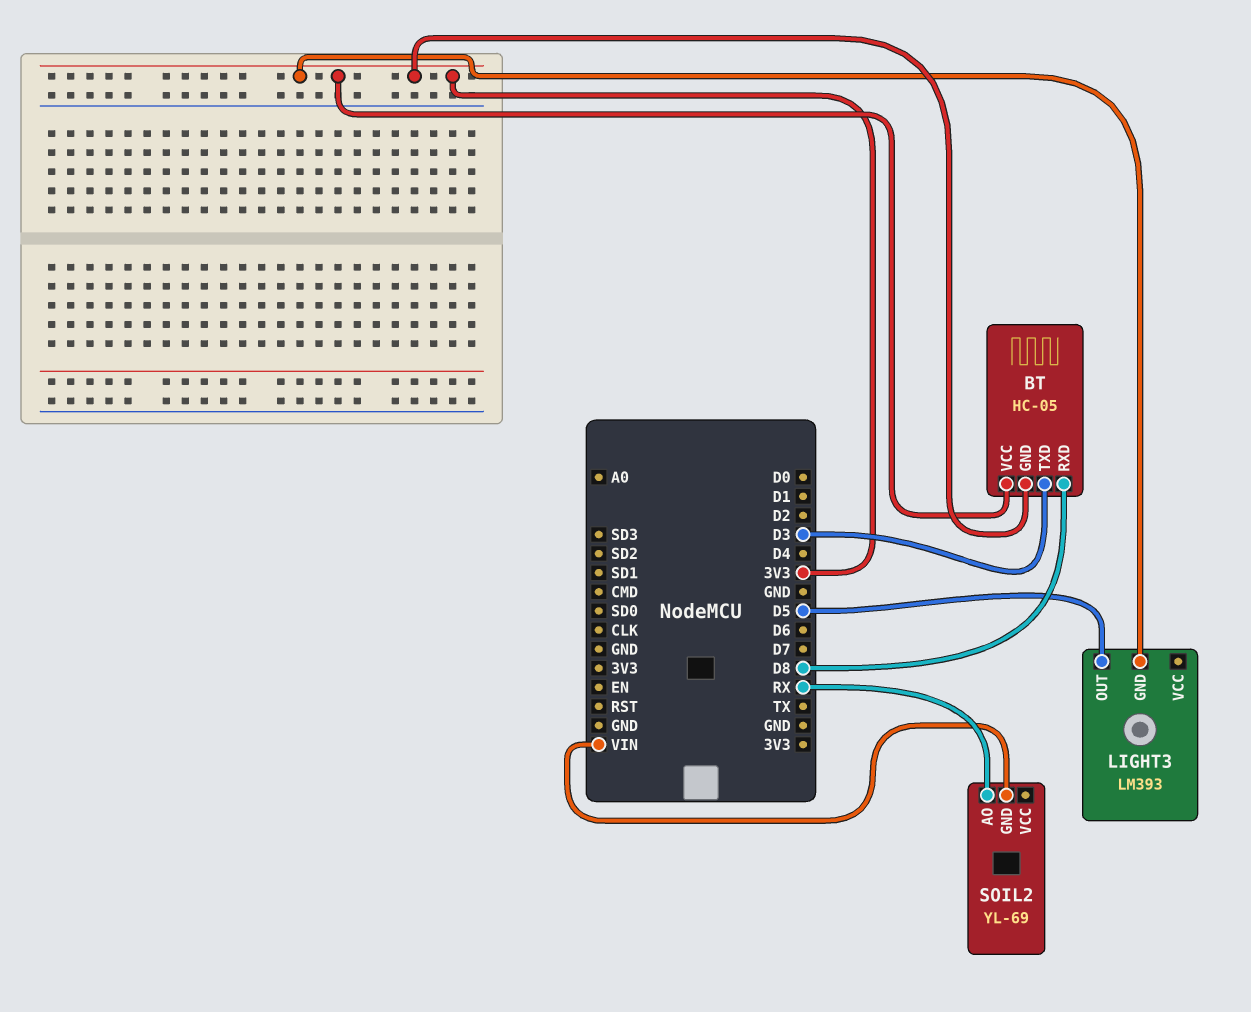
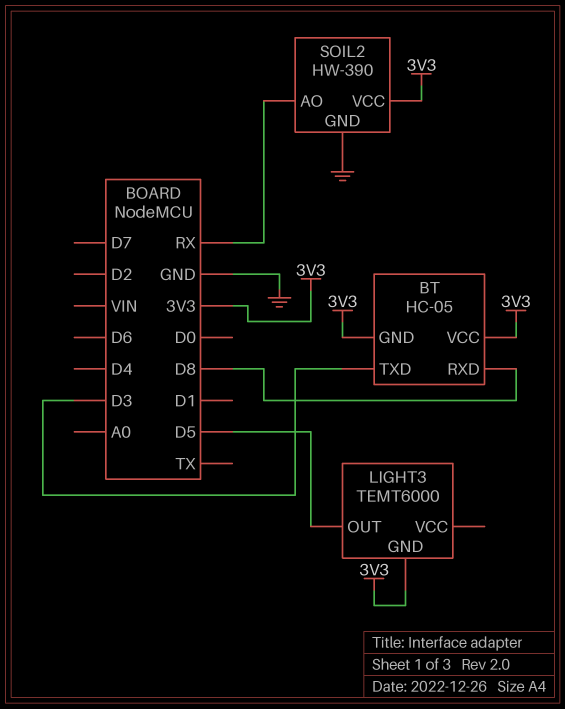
LIGHT3: LM393 -> TEMT6000
SOIL2: YL-69 -> HW-390
SOIL2 pin GND: VIN -> GND
SOIL2 pin VCC: none -> 3V3

